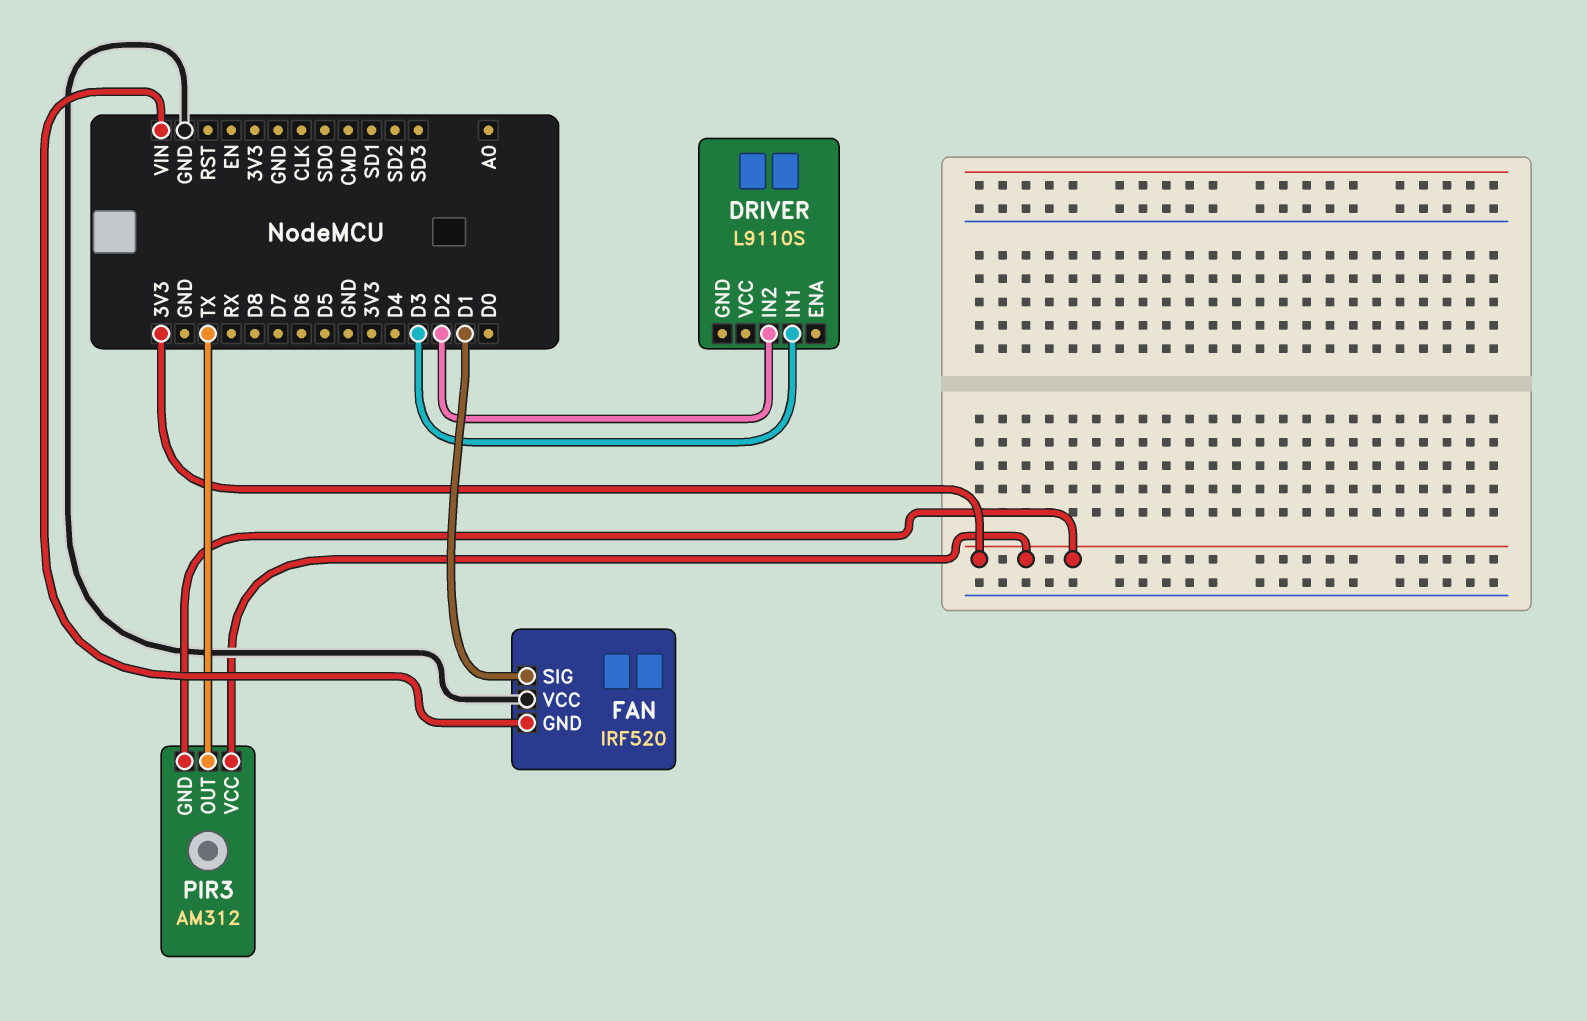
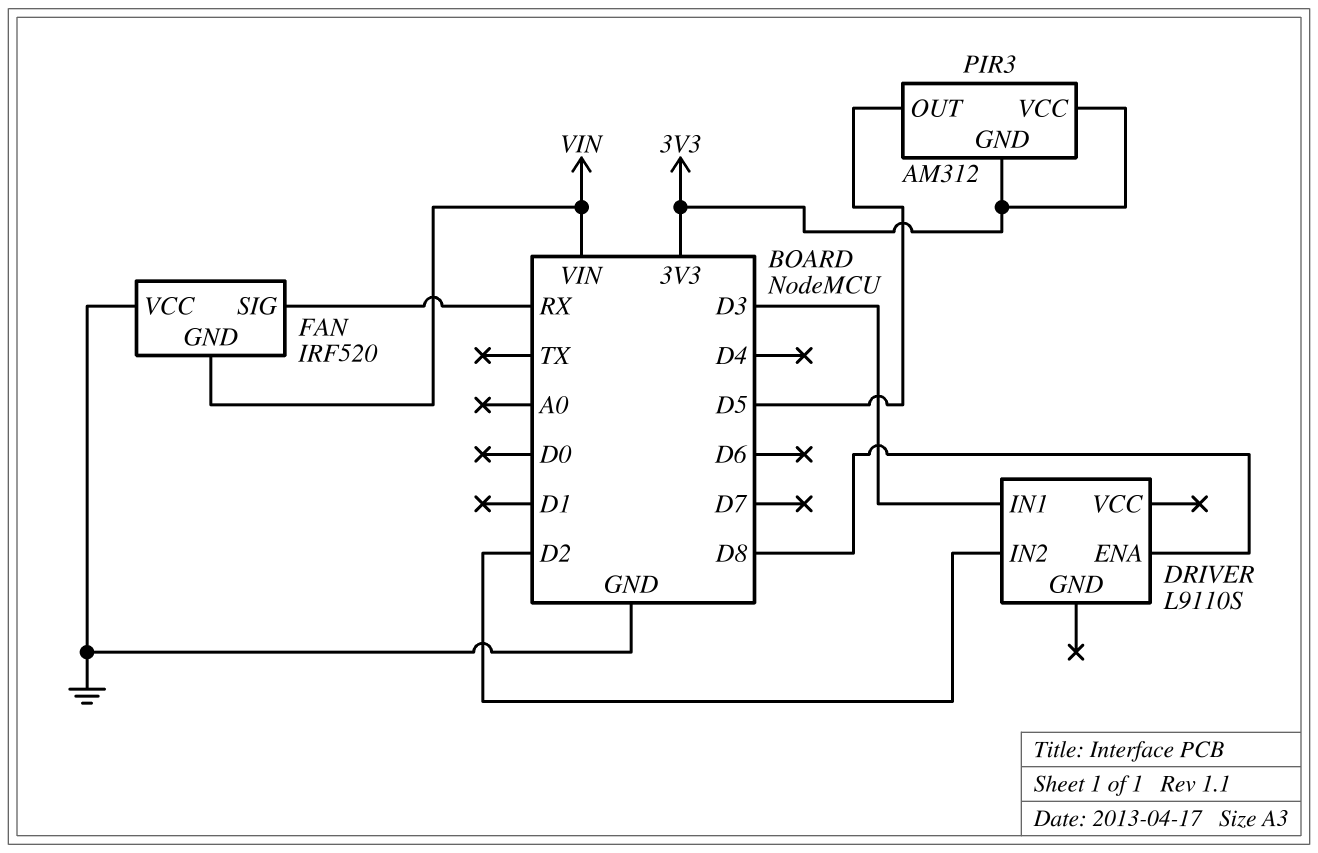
DRIVER pin ENA: none -> D8
FAN pin SIG: D1 -> RX
PIR3 pin OUT: TX -> D5

